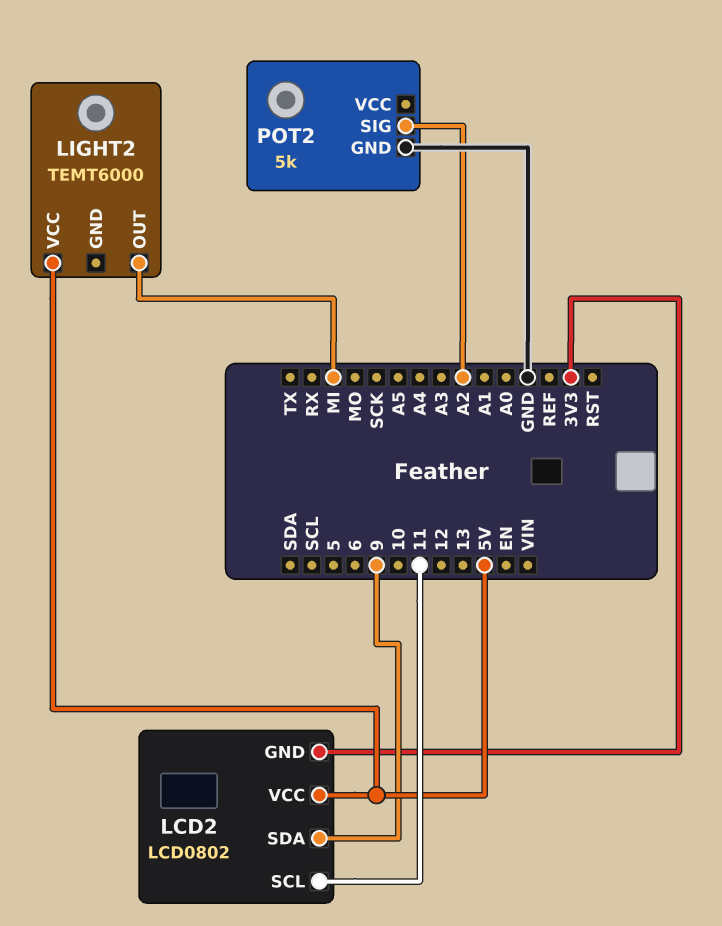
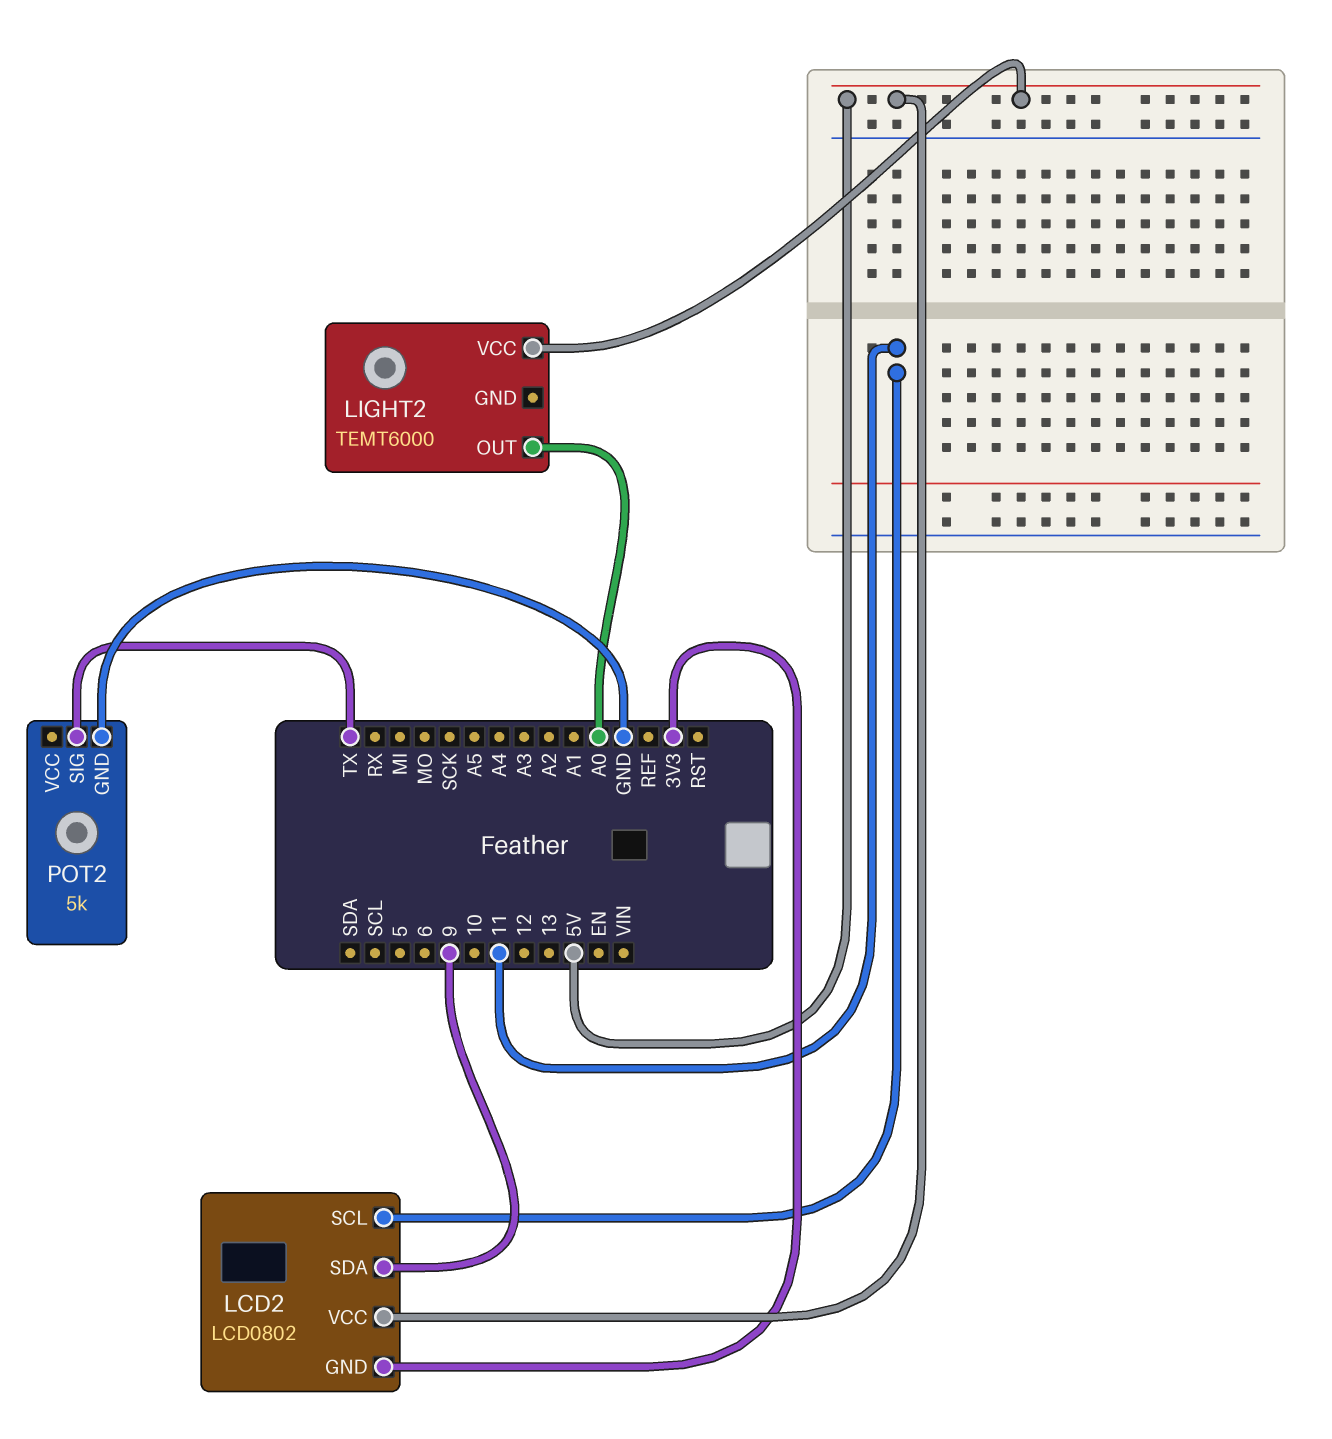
LIGHT2 pin OUT: MI -> A0
POT2 pin SIG: A2 -> TX

